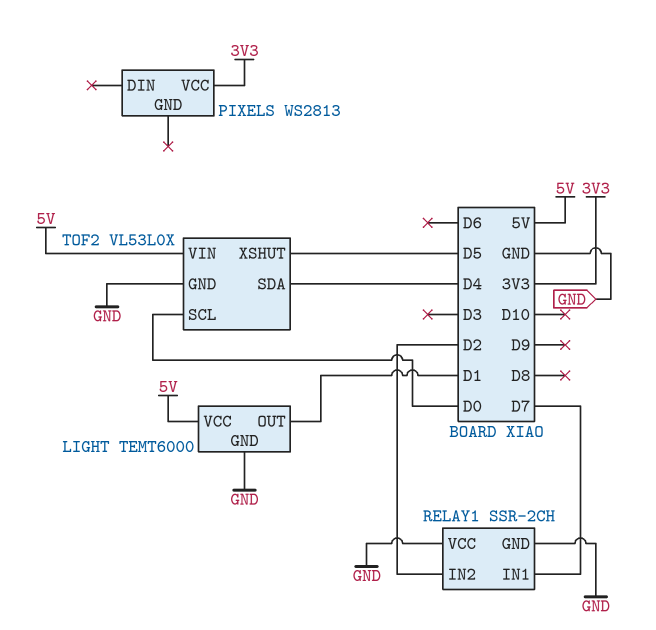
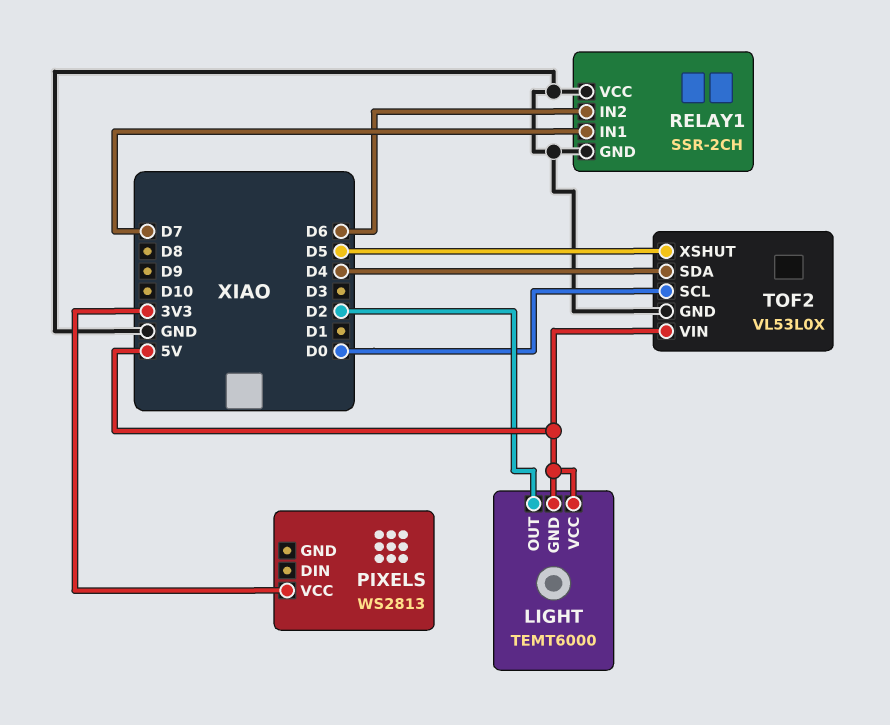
LIGHT pin GND: GND -> 5V
LIGHT pin OUT: D1 -> D2
RELAY1 pin IN2: D2 -> D6

